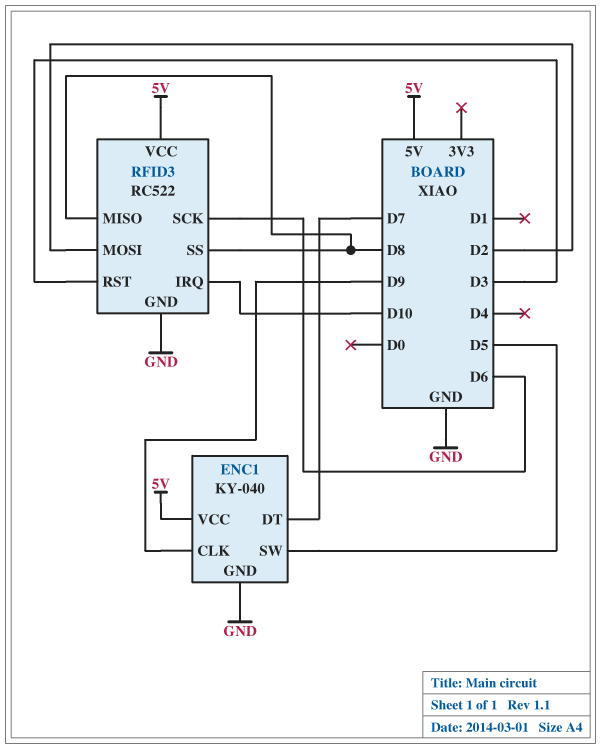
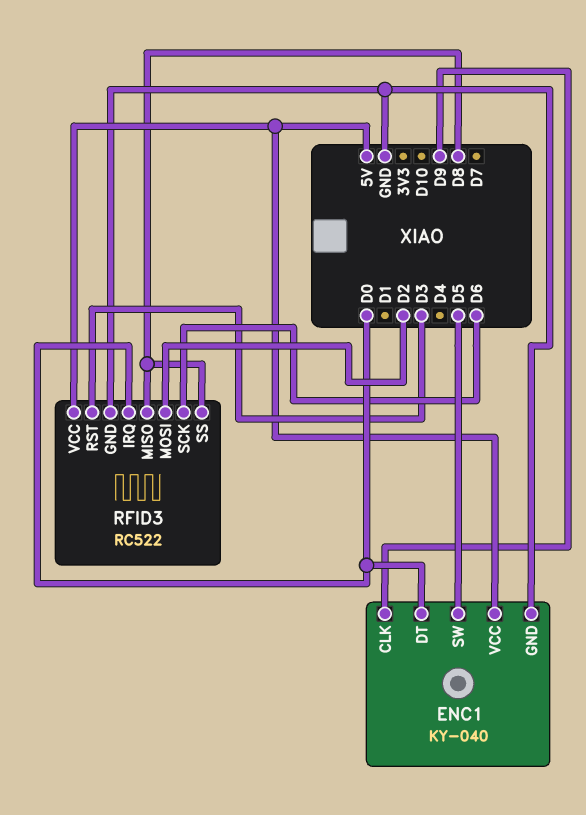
ENC1 pin DT: D7 -> D0
RFID3 pin IRQ: D10 -> D0

